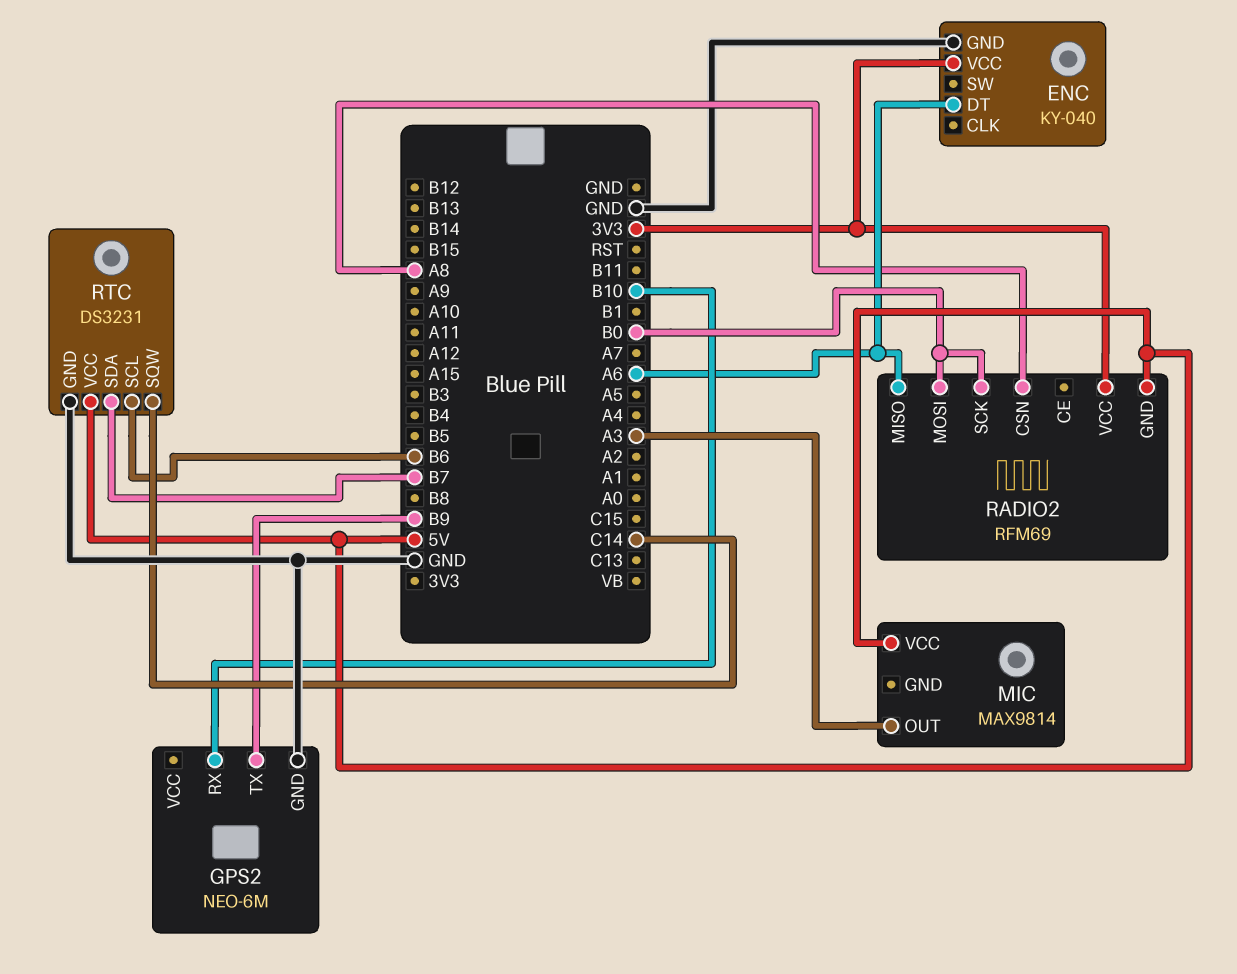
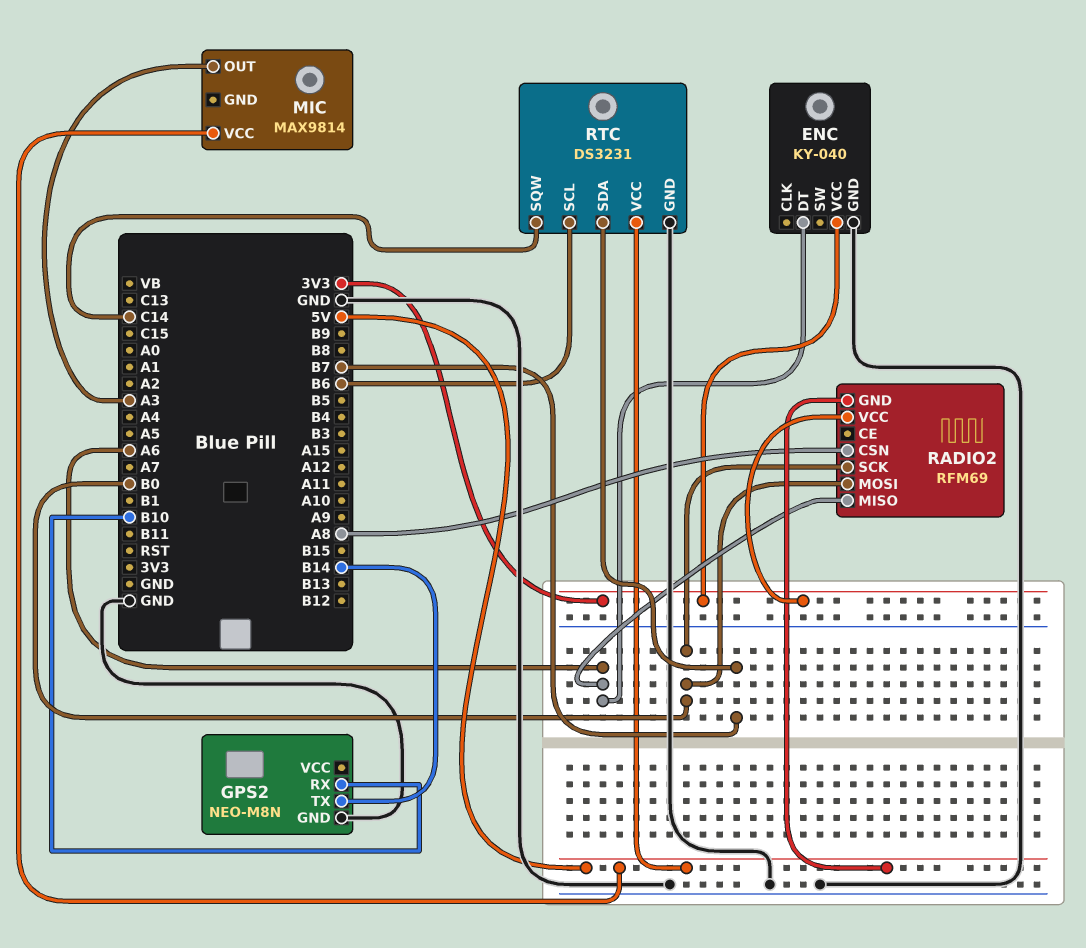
GPS2: NEO-6M -> NEO-M8N
GPS2 pin TX: B9 -> B14

